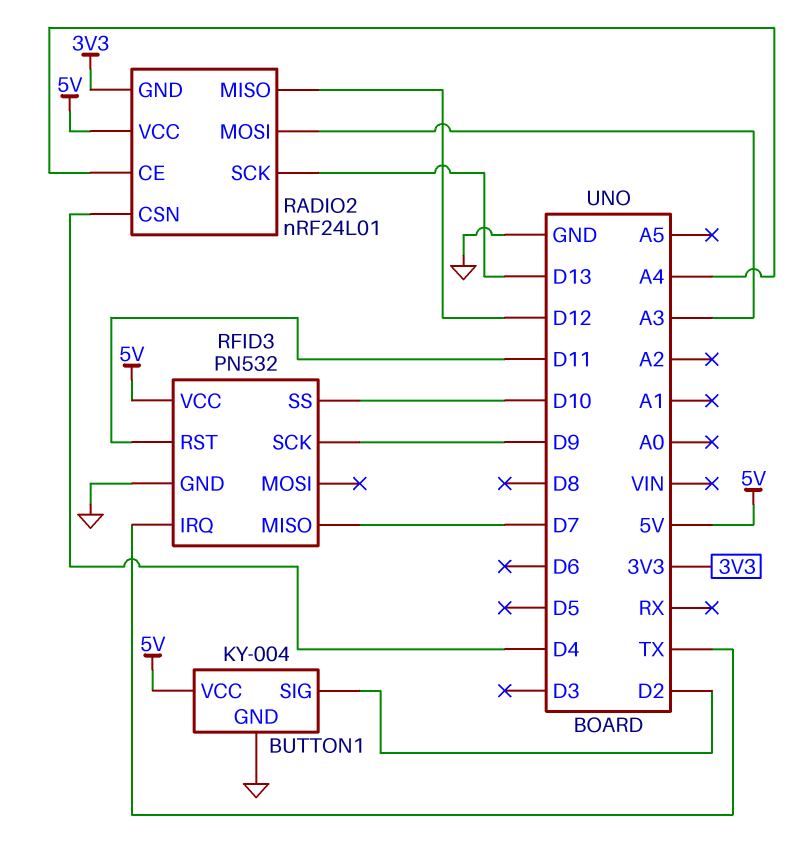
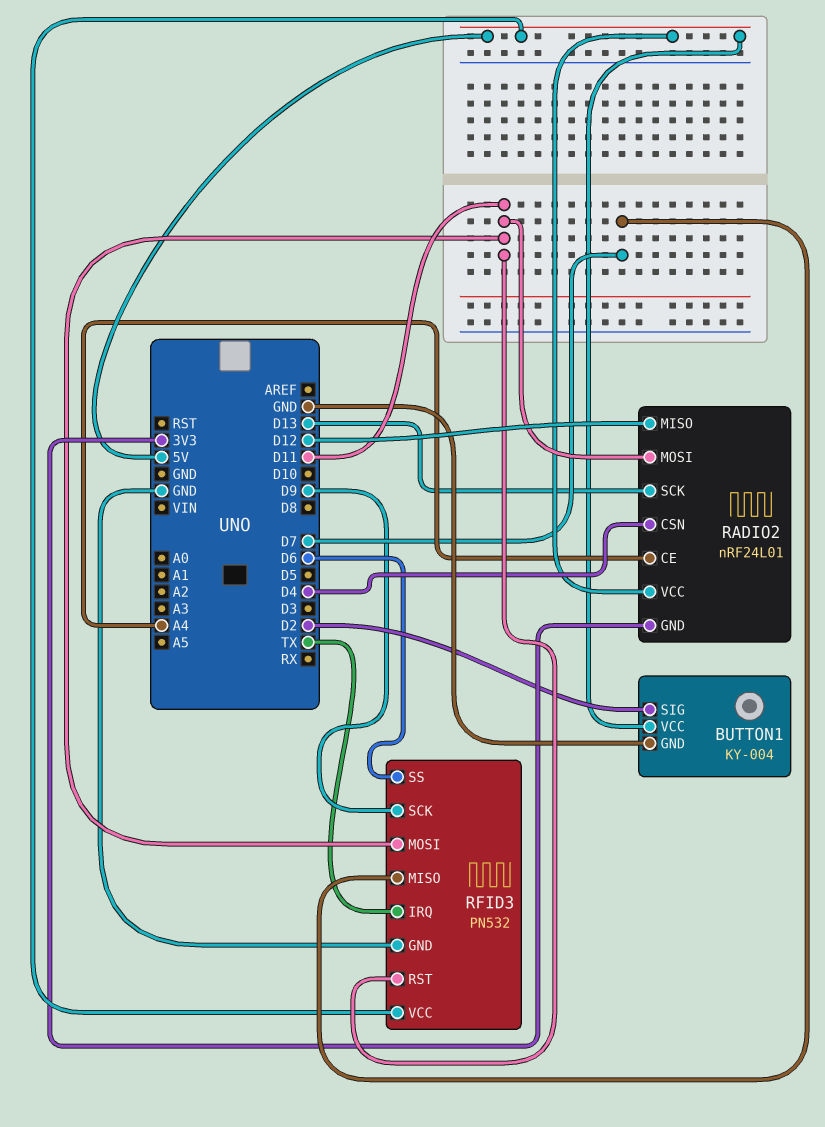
RADIO2 pin MOSI: A3 -> D11
RFID3 pin MOSI: none -> D11
RFID3 pin SS: D10 -> D6

